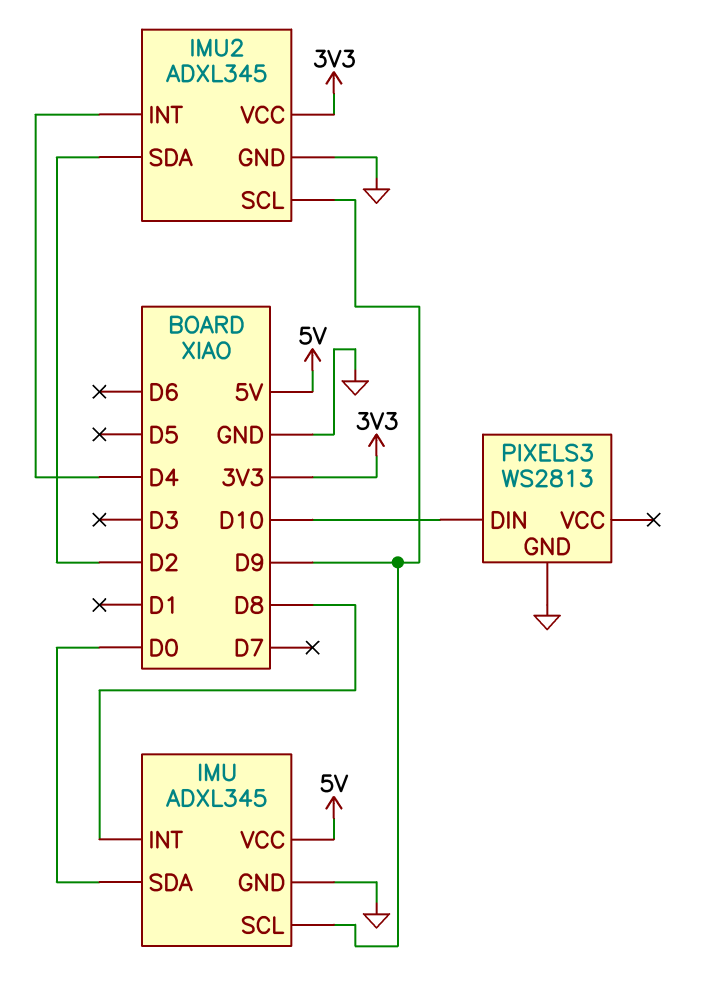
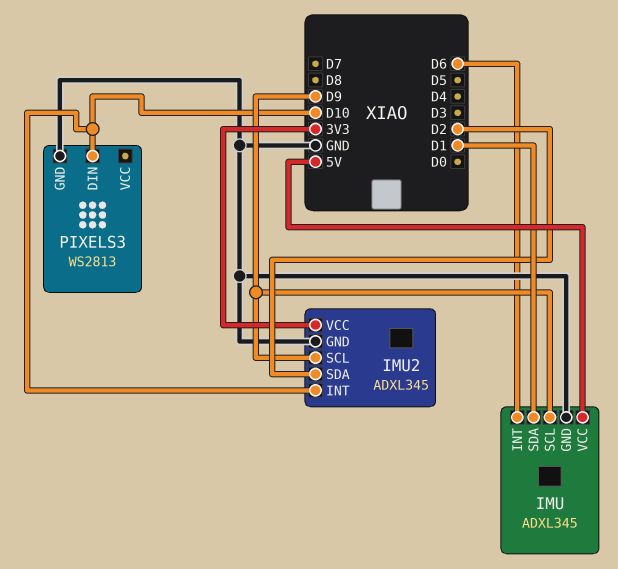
IMU pin INT: D8 -> D6
IMU pin SDA: D0 -> D1
IMU2 pin INT: D4 -> D10

